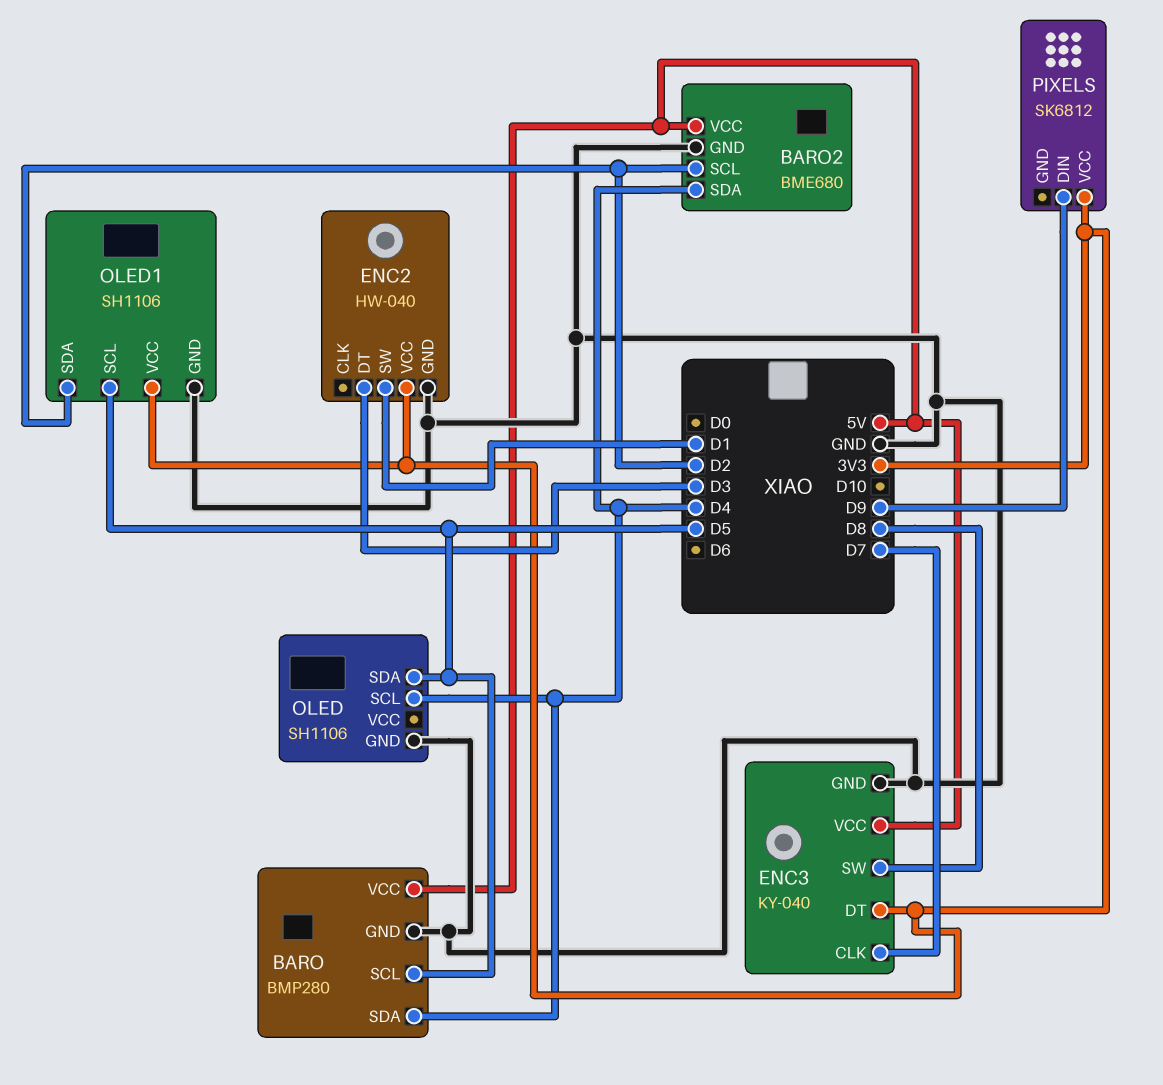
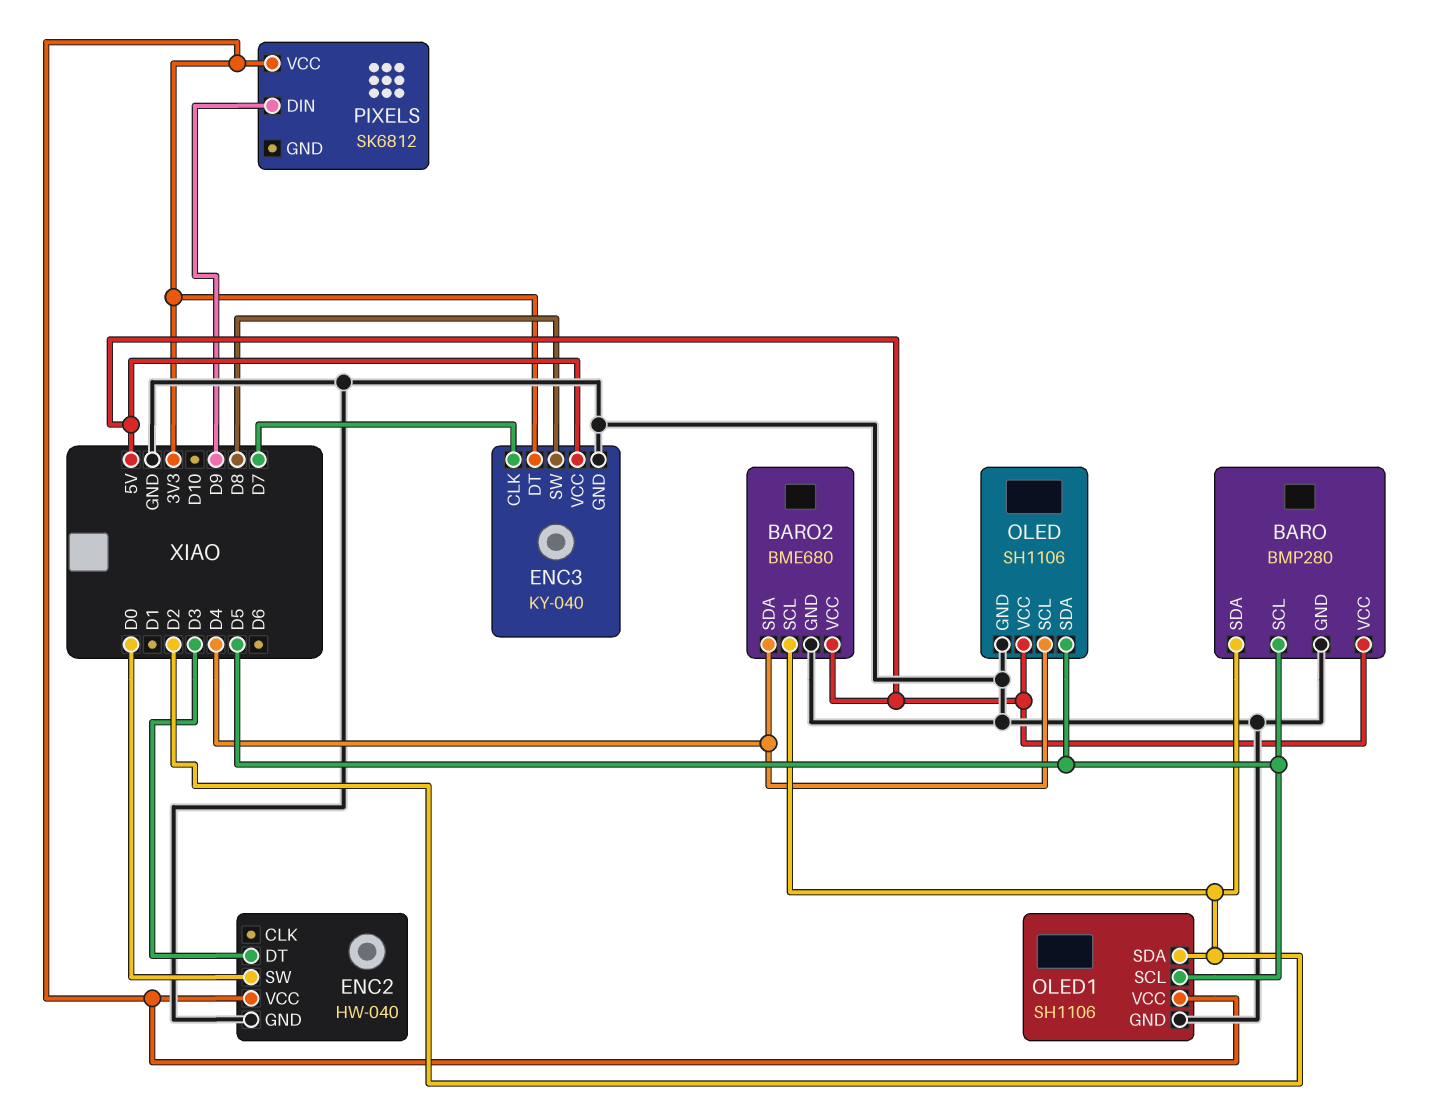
BARO pin SDA: D4 -> D2
ENC2 pin SW: D1 -> D0
OLED pin VCC: none -> 5V

